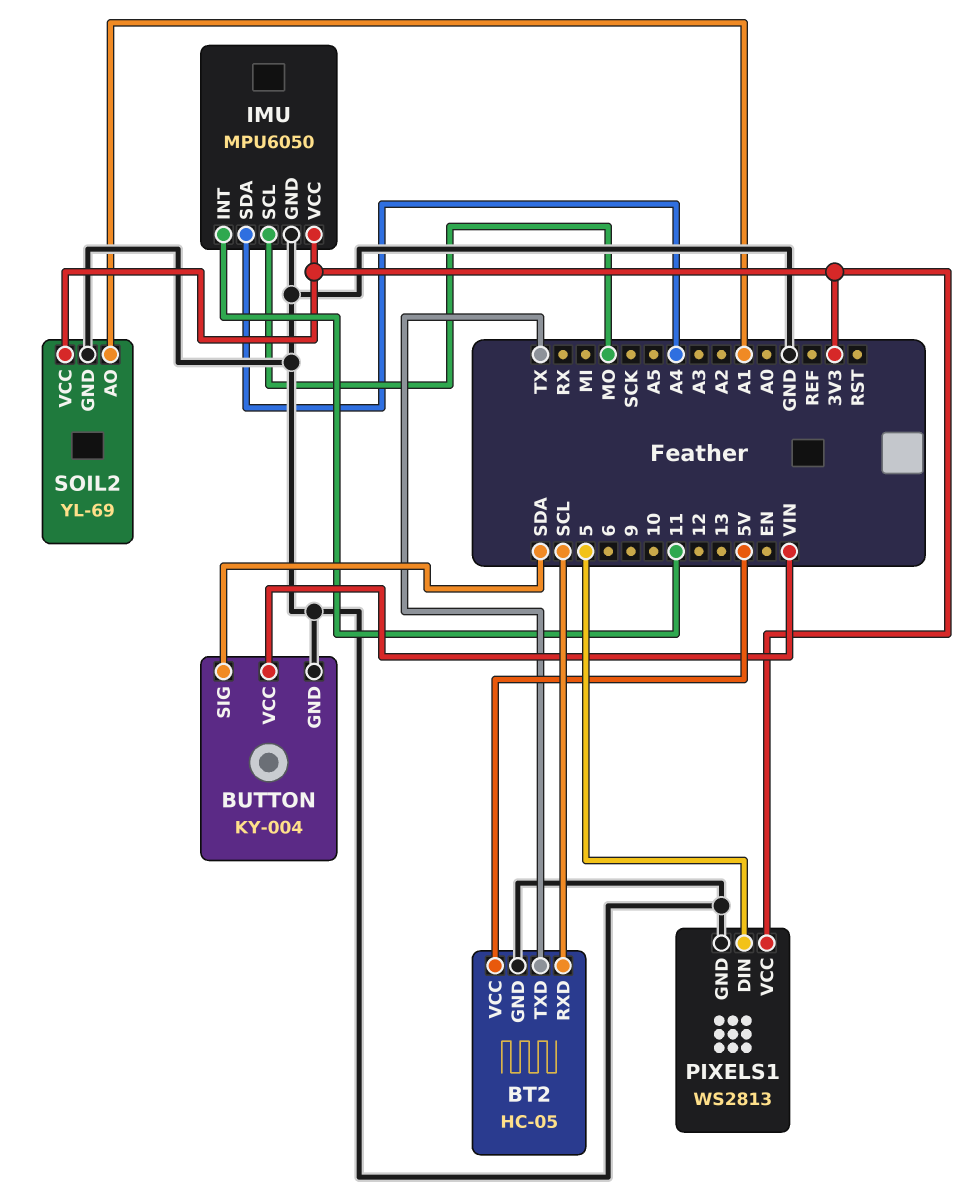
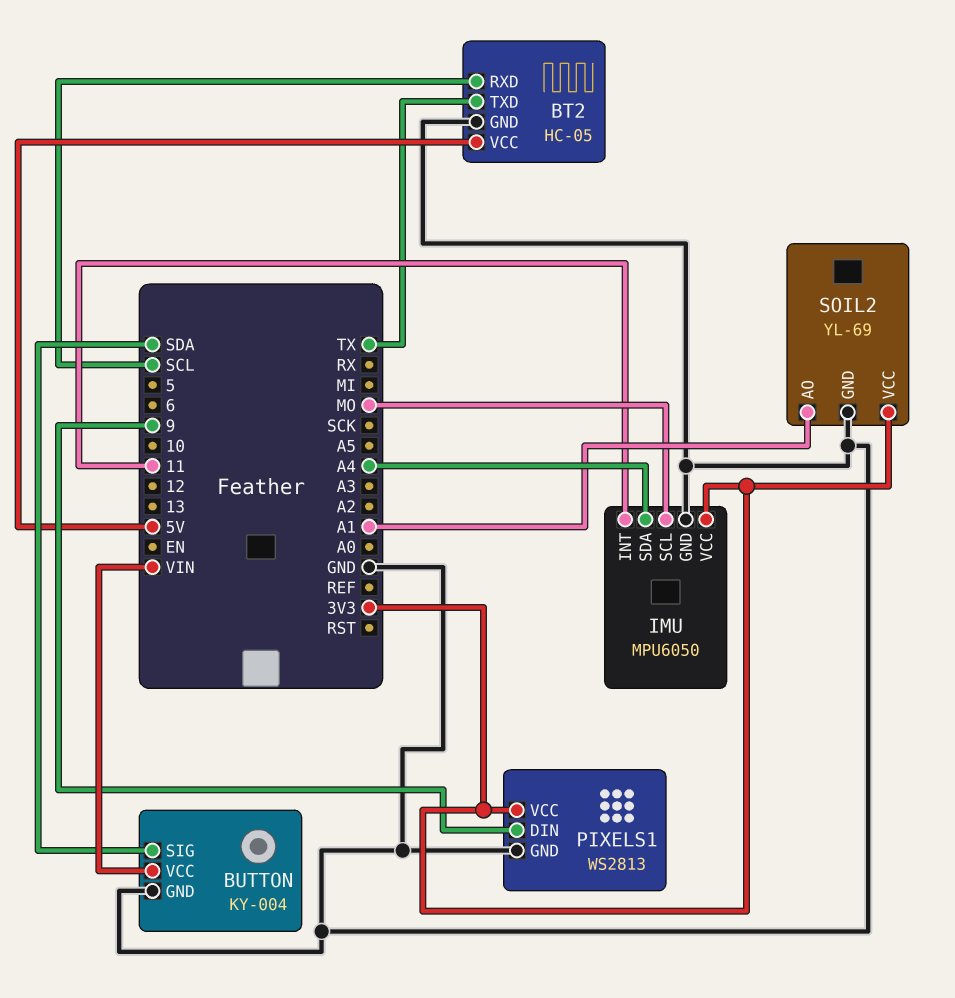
PIXELS1 pin DIN: 5 -> 9

